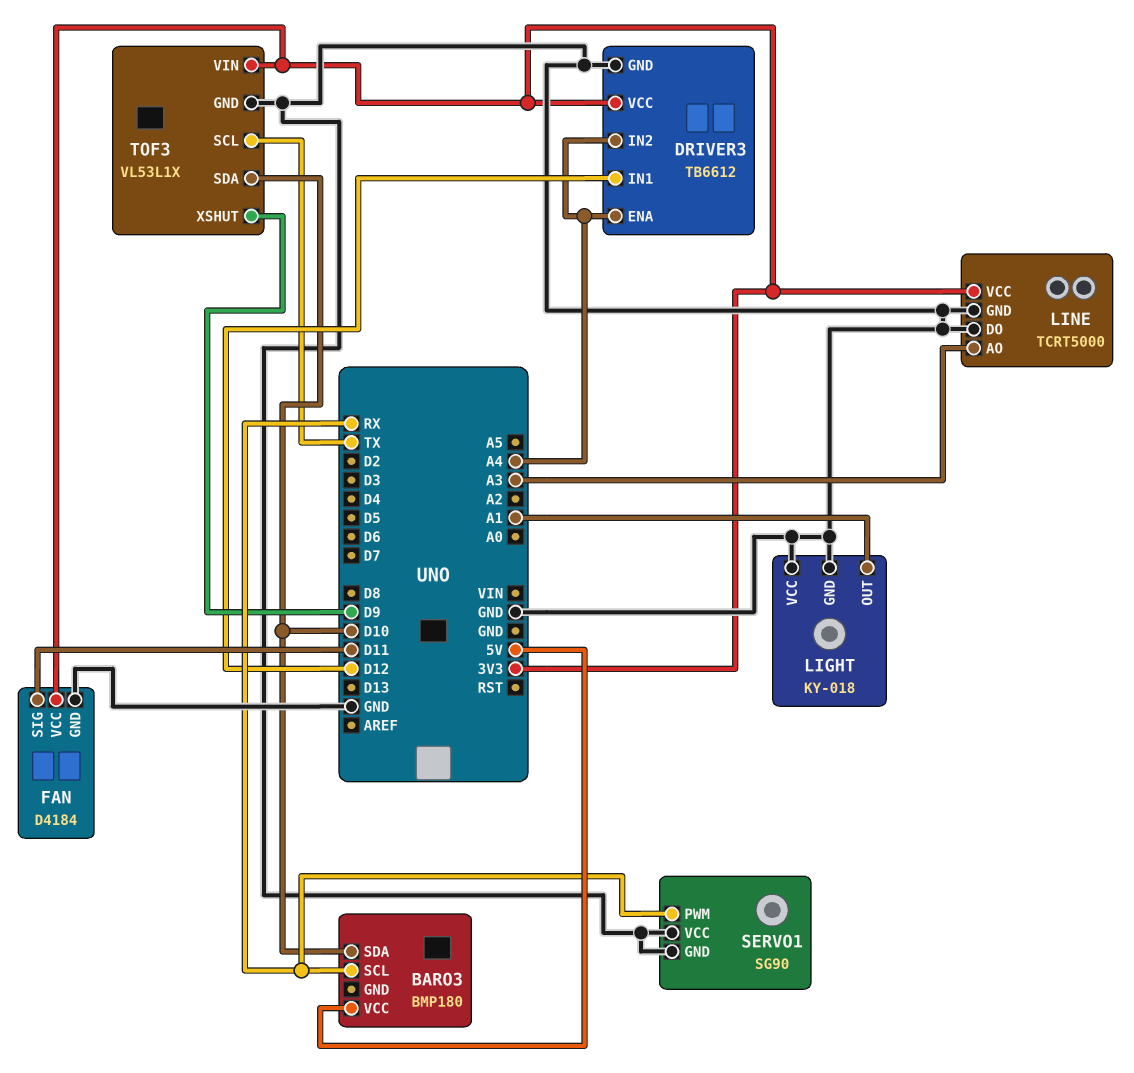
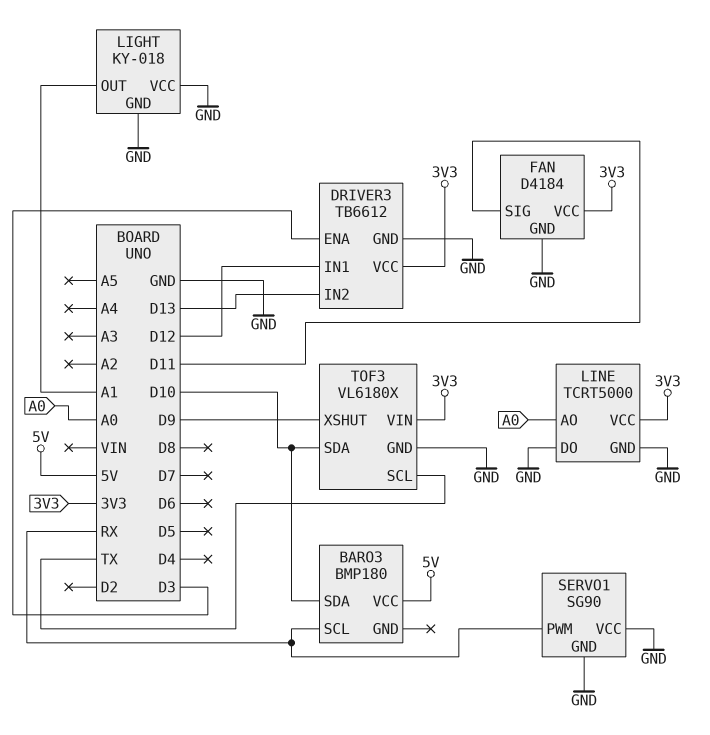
DRIVER3 pin ENA: A4 -> D3
DRIVER3 pin IN2: A4 -> D13
LINE pin AO: A3 -> A0
TOF3: VL53L1X -> VL6180X

